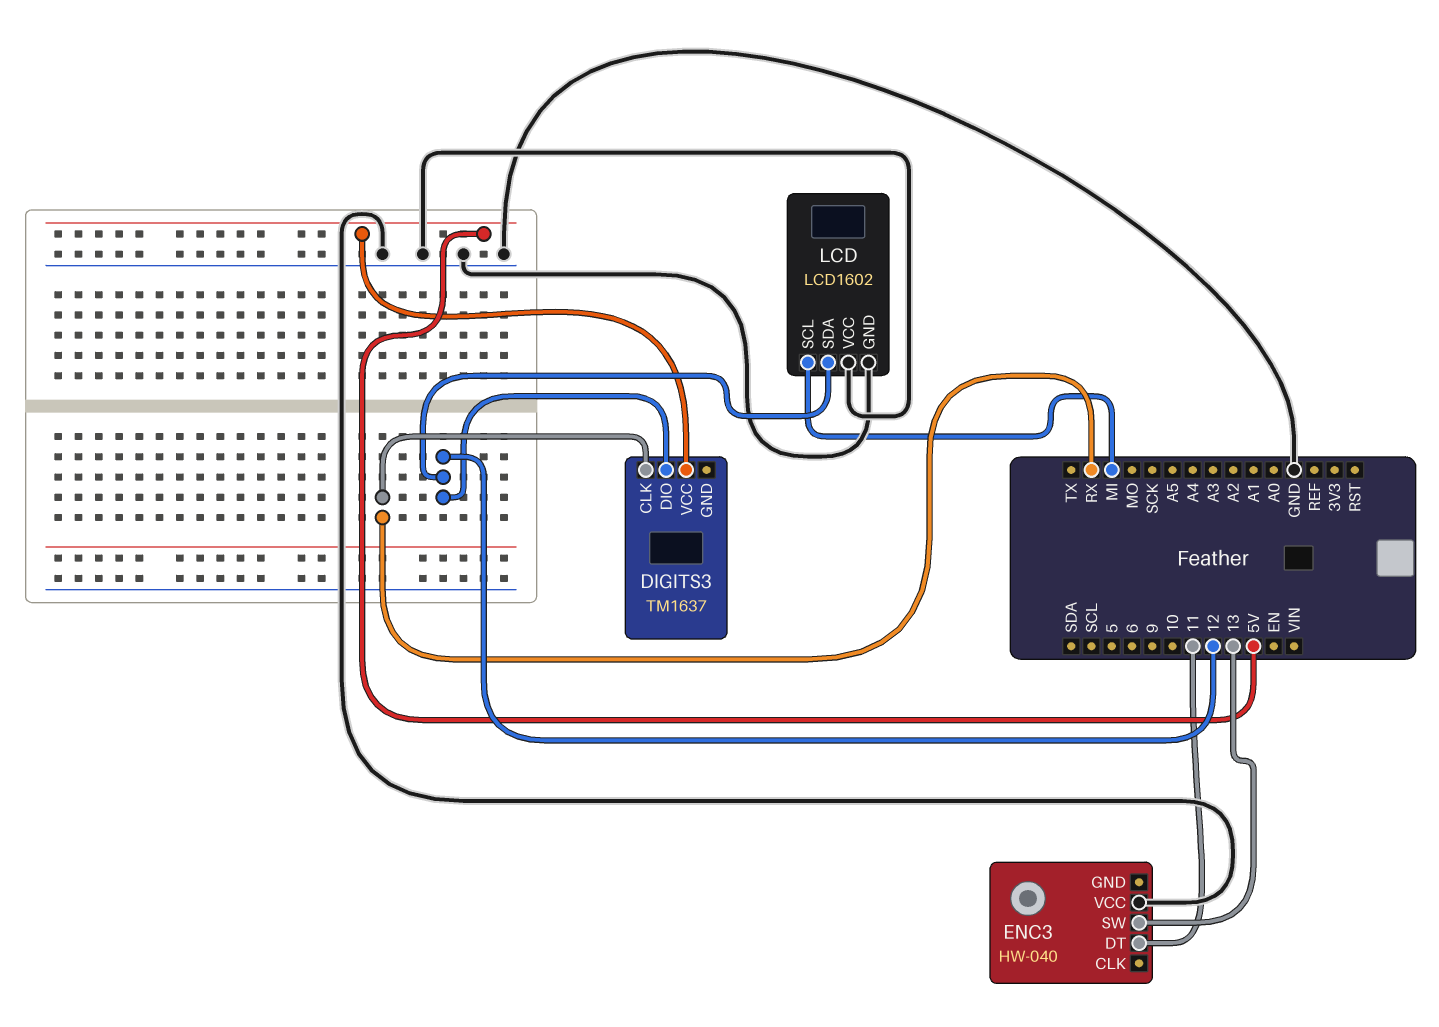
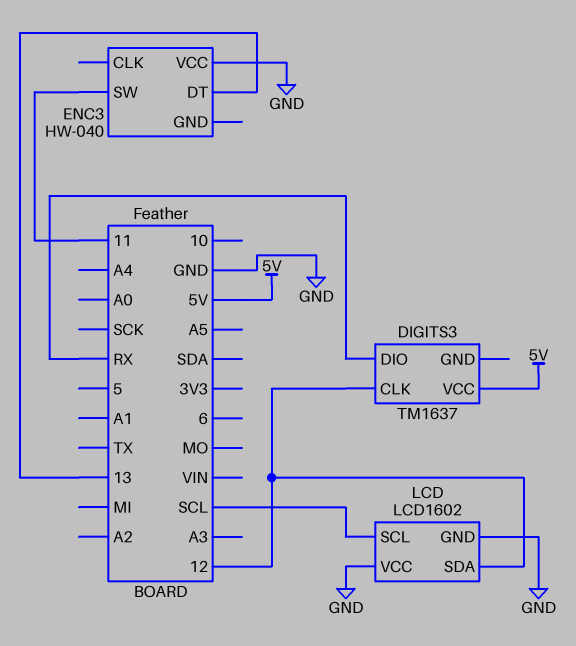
DIGITS3 pin CLK: RX -> 12
DIGITS3 pin DIO: 12 -> RX
ENC3 pin DT: 11 -> 13
ENC3 pin SW: 13 -> 11
LCD pin SCL: MI -> SCL

